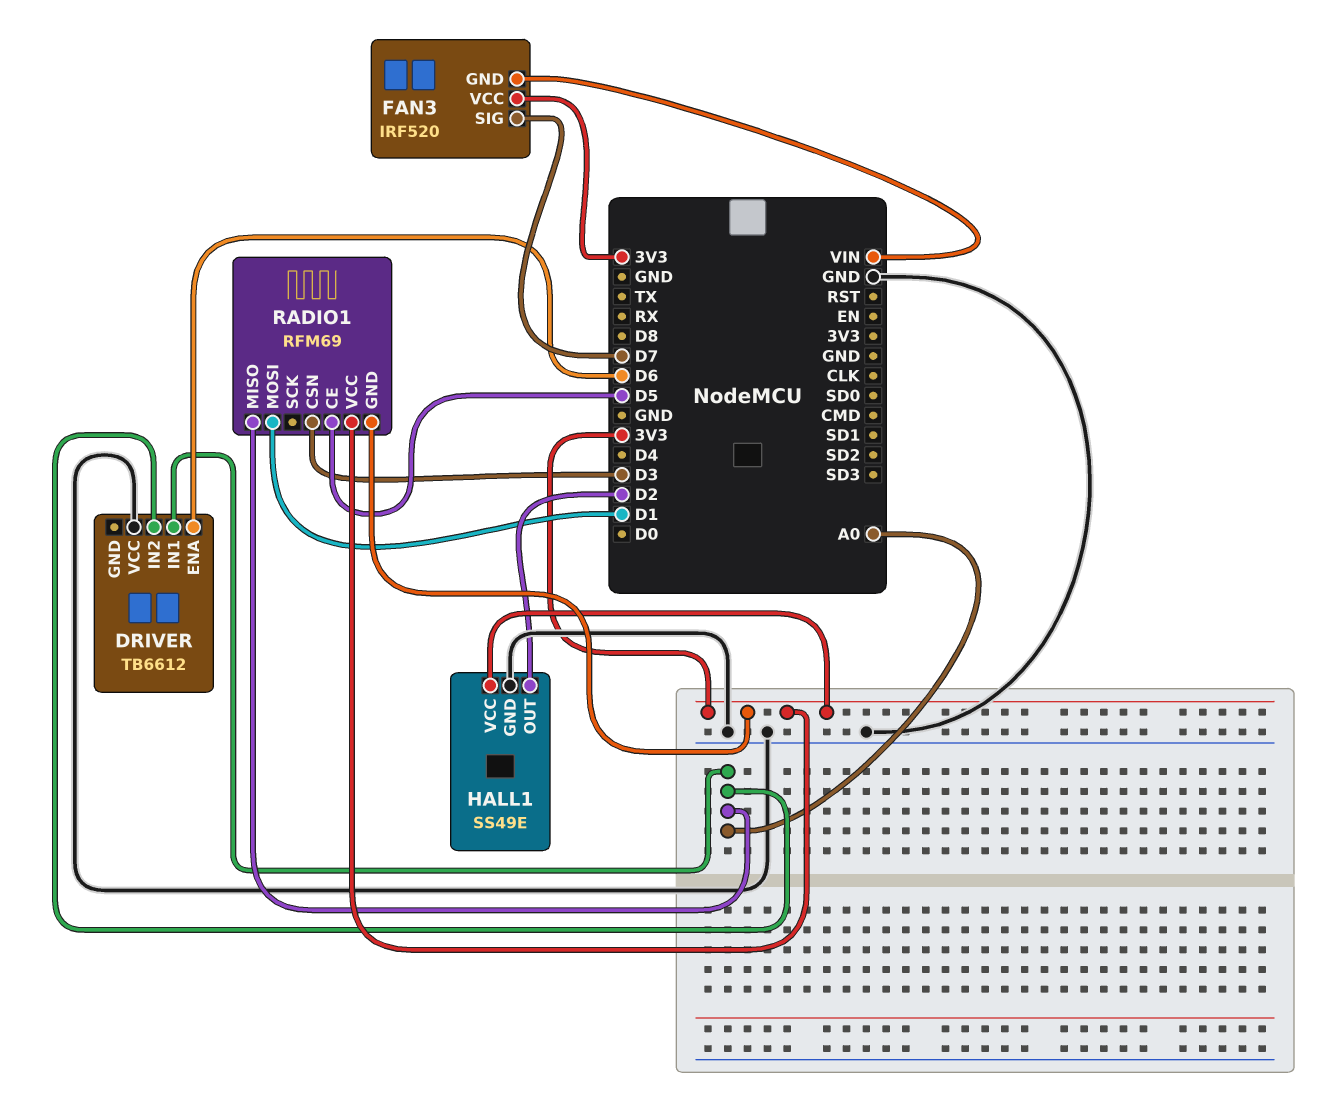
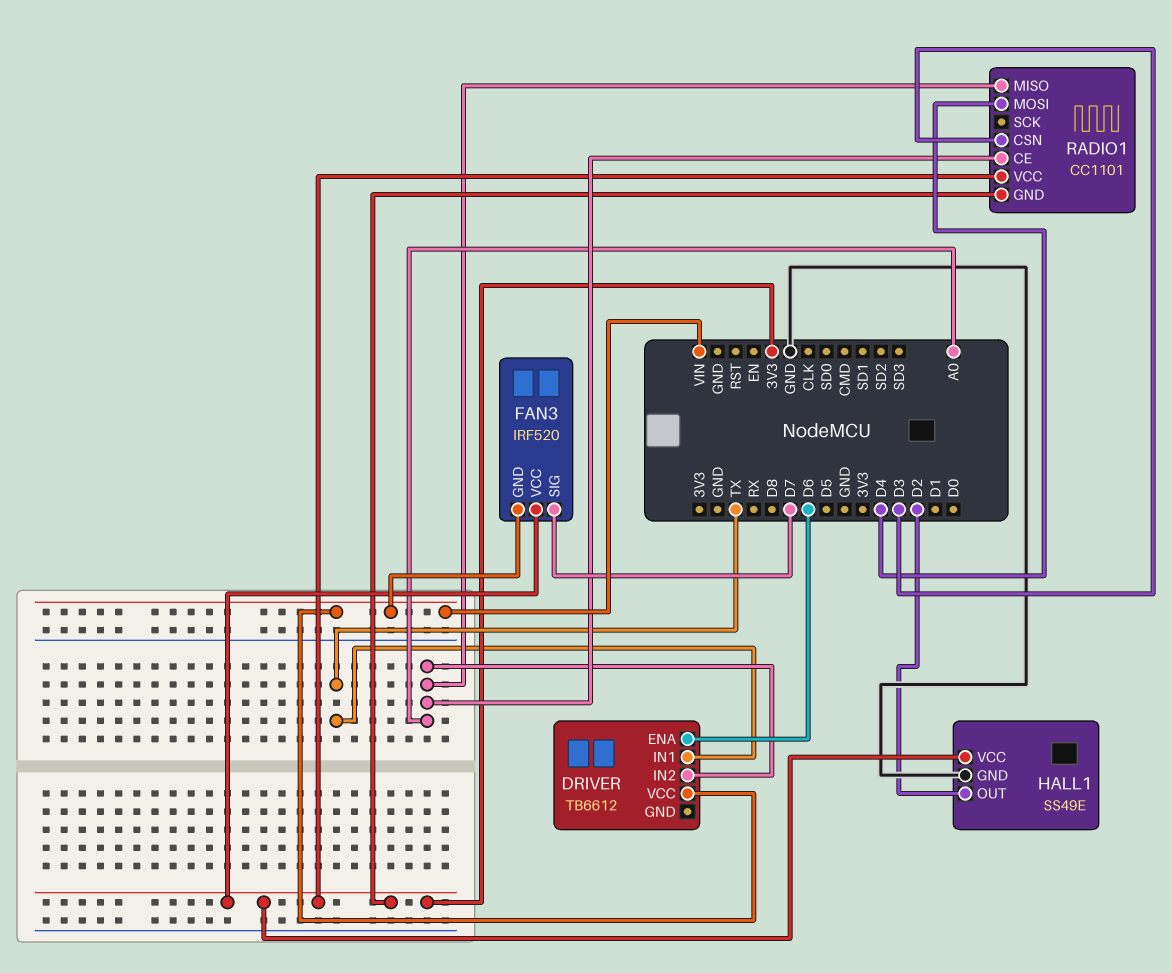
DRIVER pin IN1: A0 -> TX
DRIVER pin VCC: GND -> VIN
RADIO1: RFM69 -> CC1101
RADIO1 pin CE: D5 -> A0
RADIO1 pin MOSI: D1 -> D4

